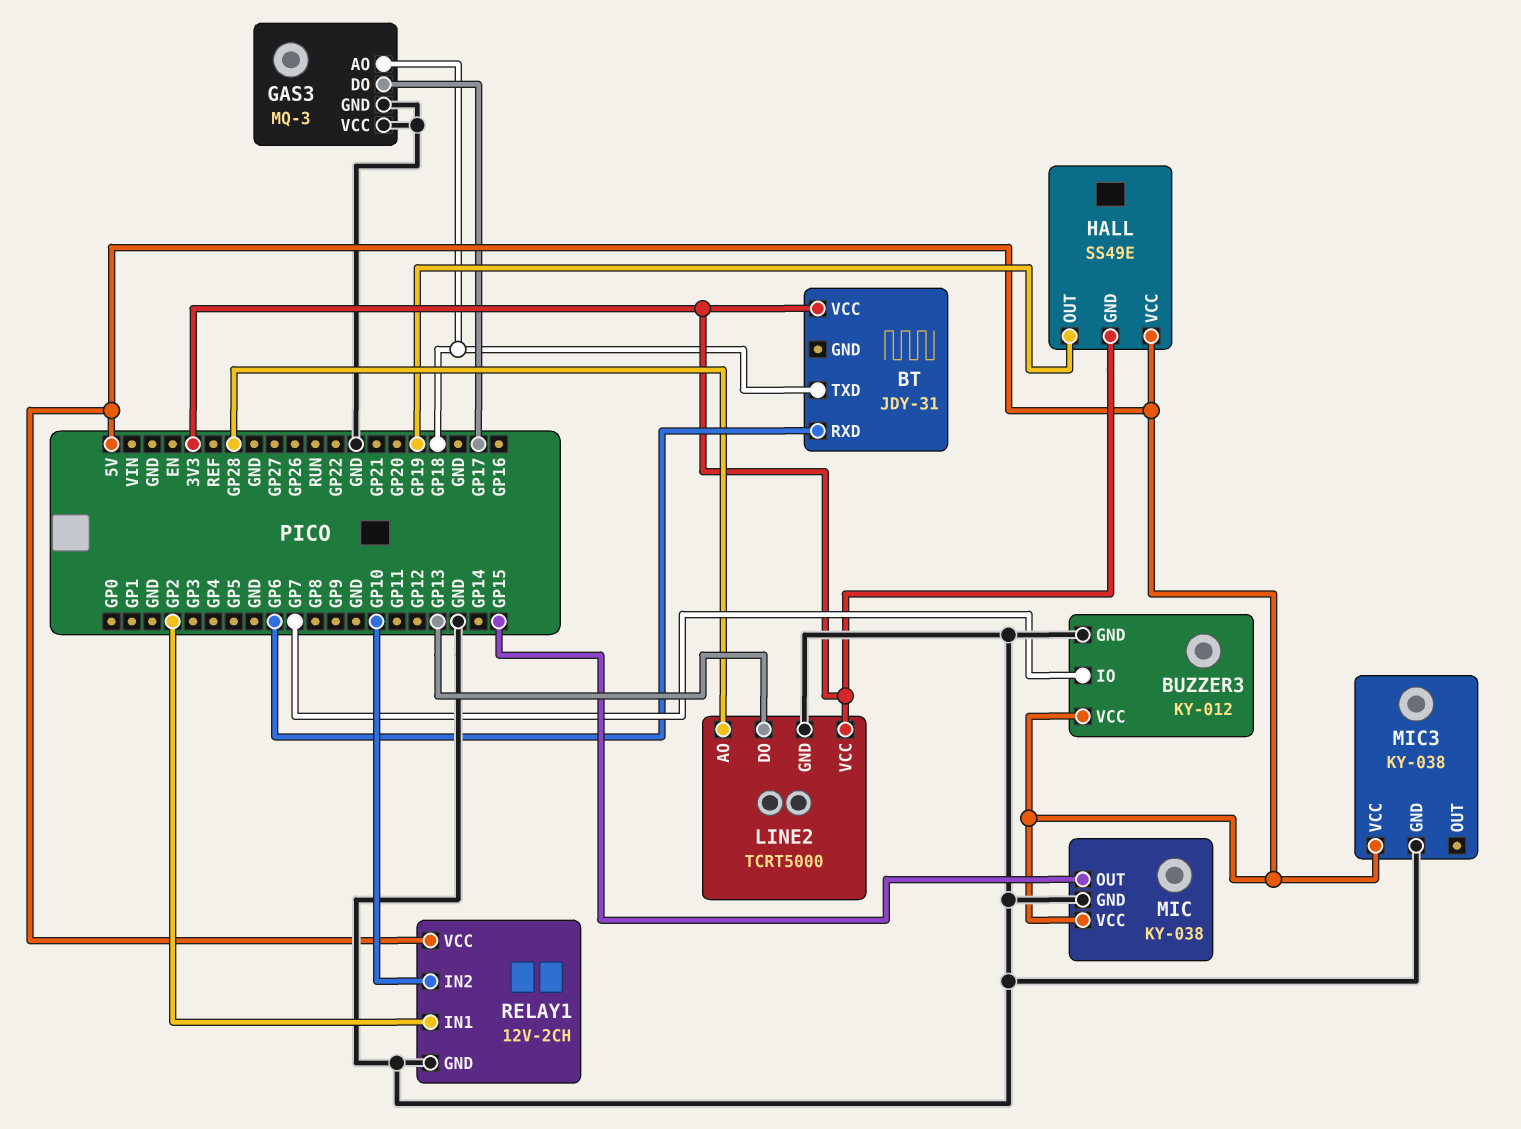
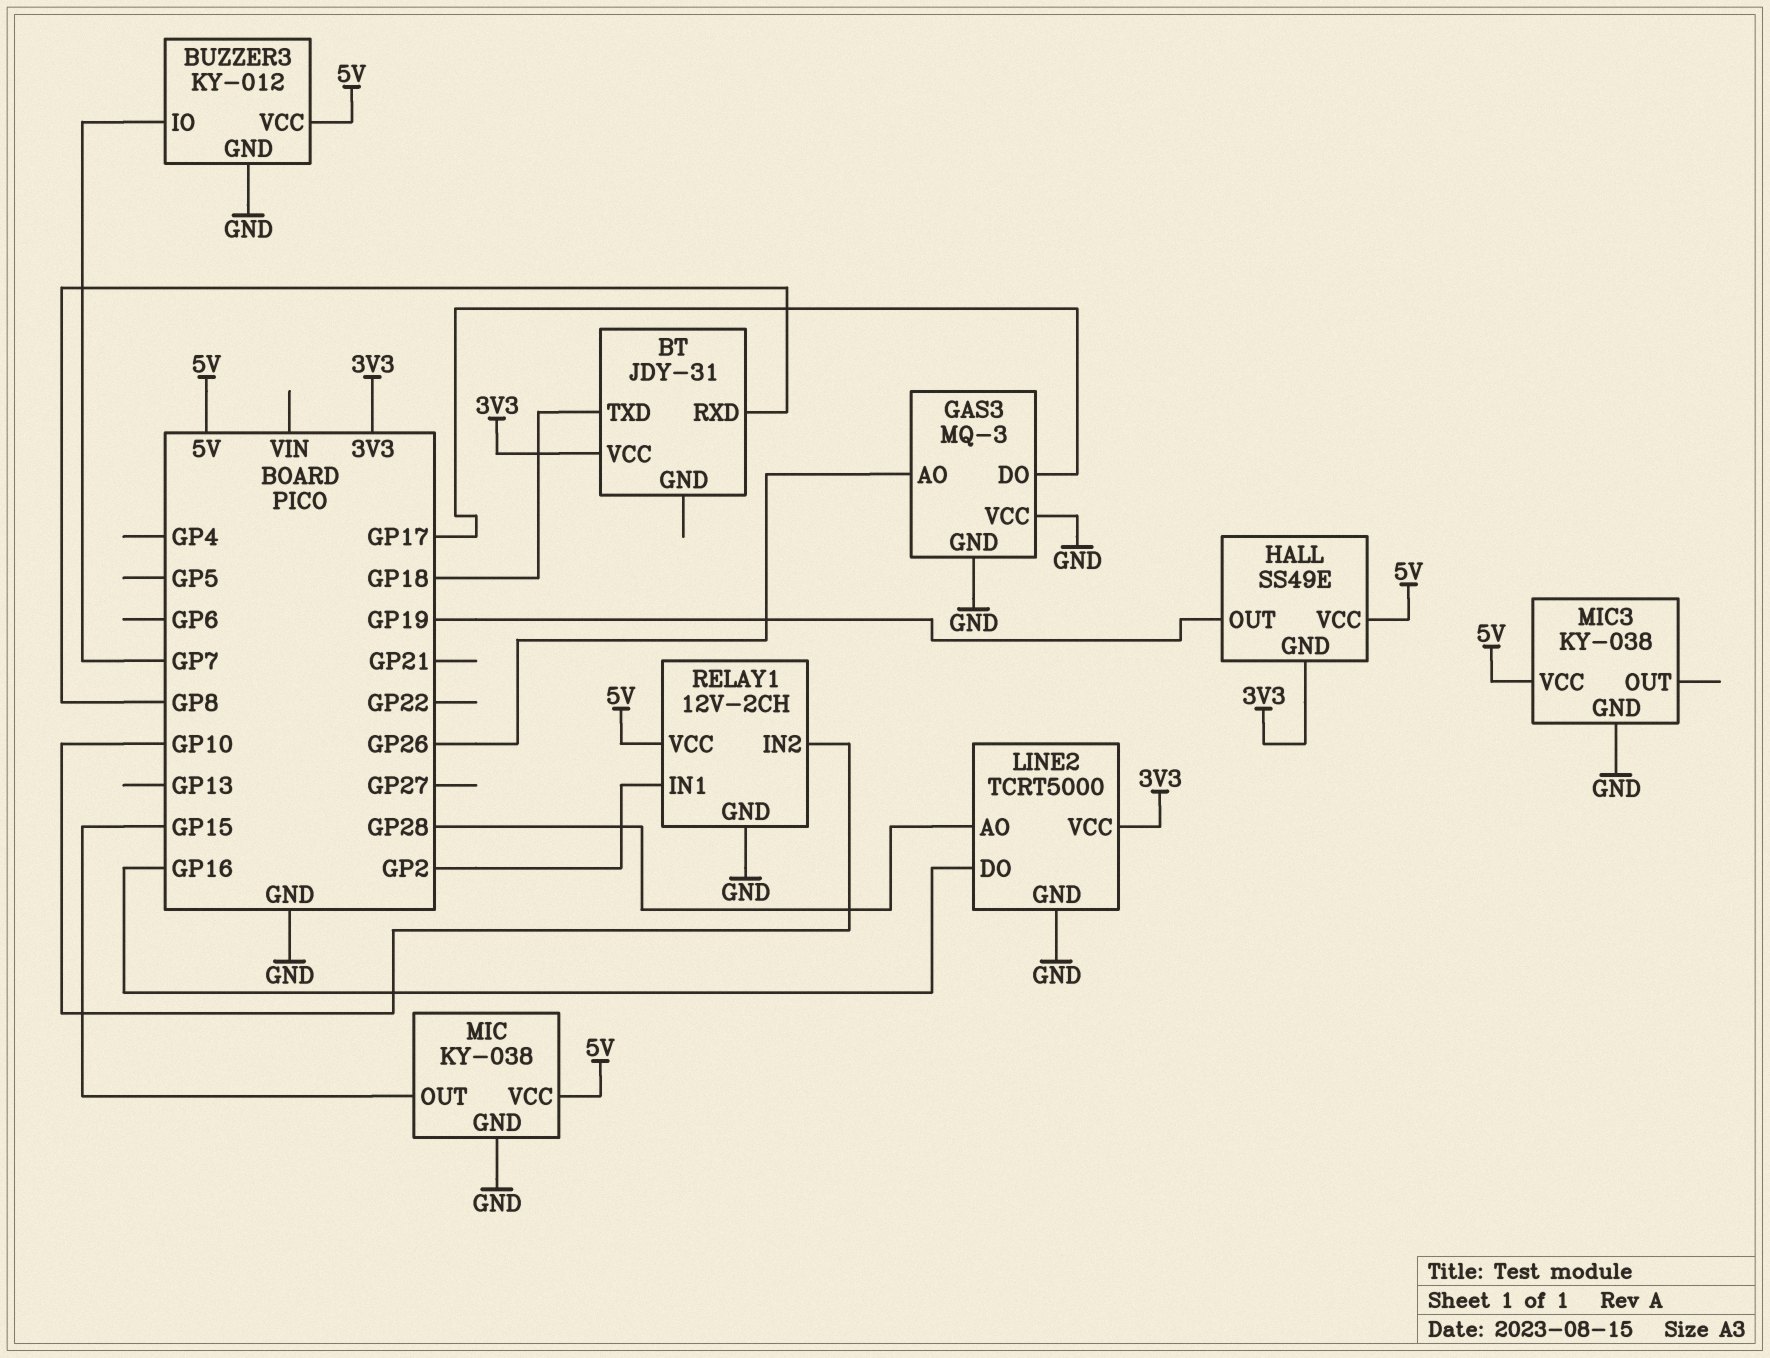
BT pin RXD: GP6 -> GP8
GAS3 pin AO: GP18 -> GP26
LINE2 pin DO: GP13 -> GP16

